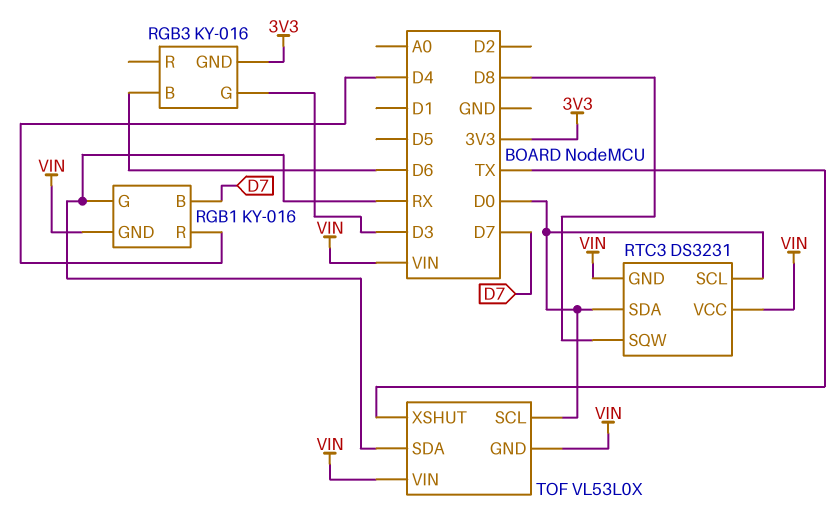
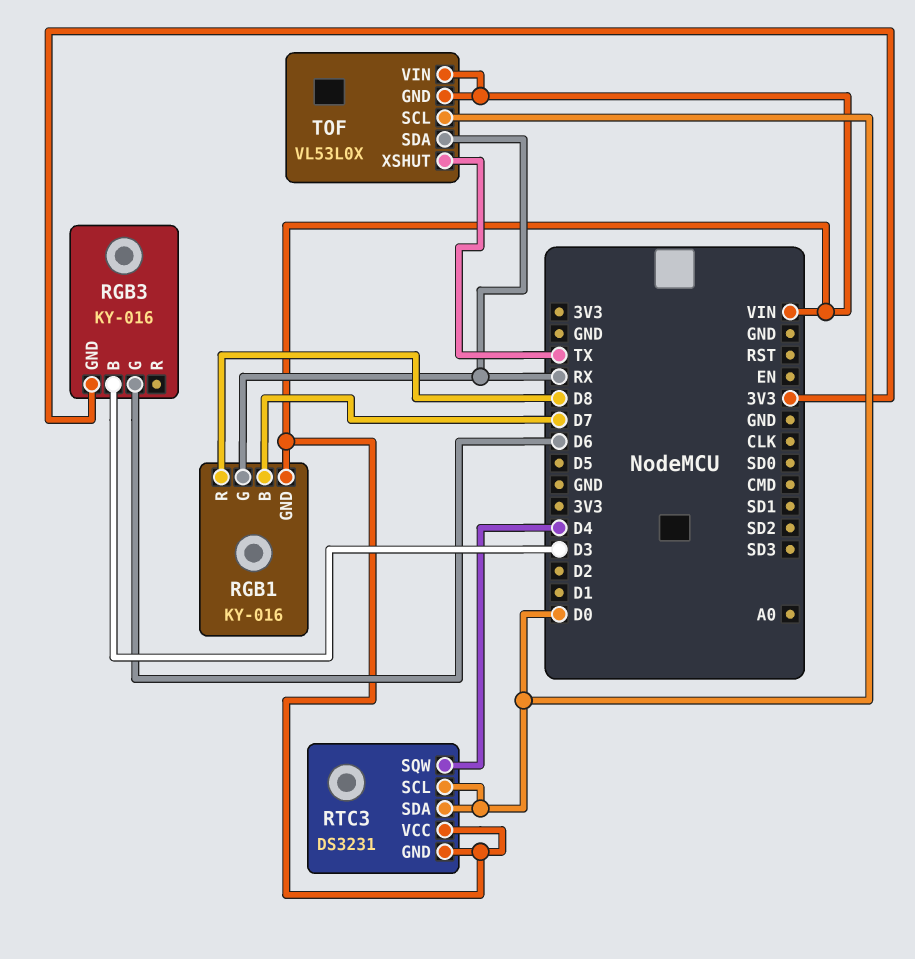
RGB1 pin R: D4 -> D8
RGB3 pin B: D6 -> D3
RGB3 pin G: D3 -> D6
RTC3 pin SQW: D8 -> D4

